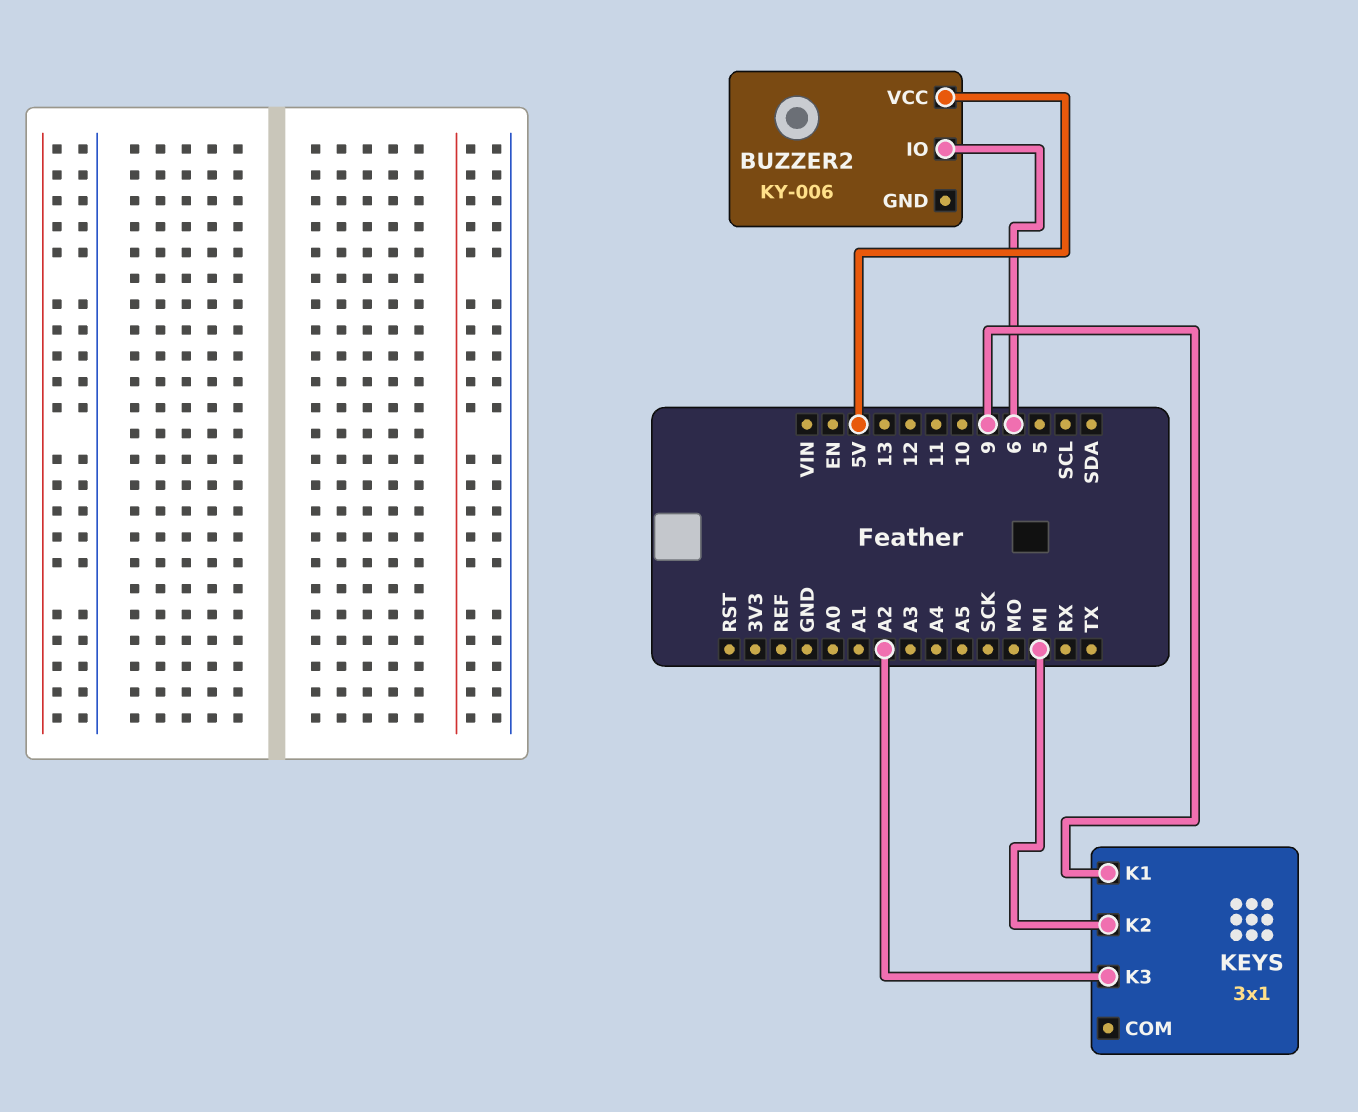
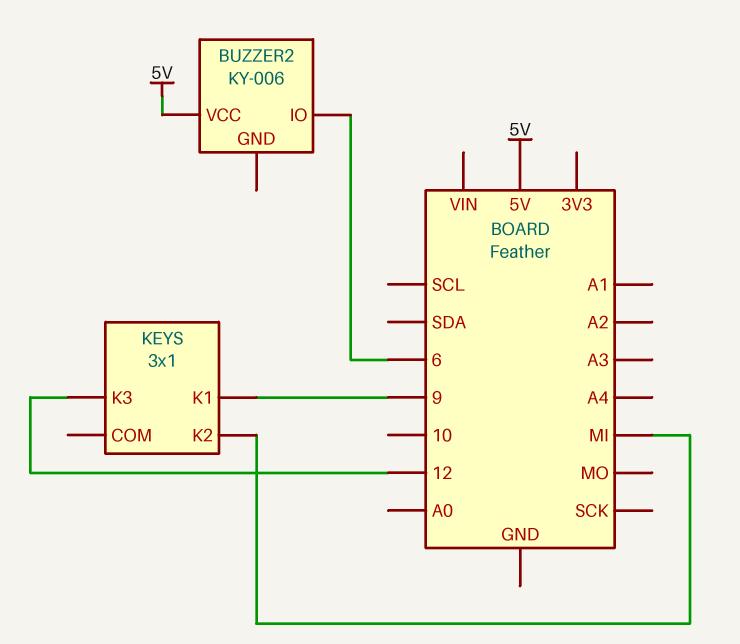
KEYS pin K3: A2 -> 12

